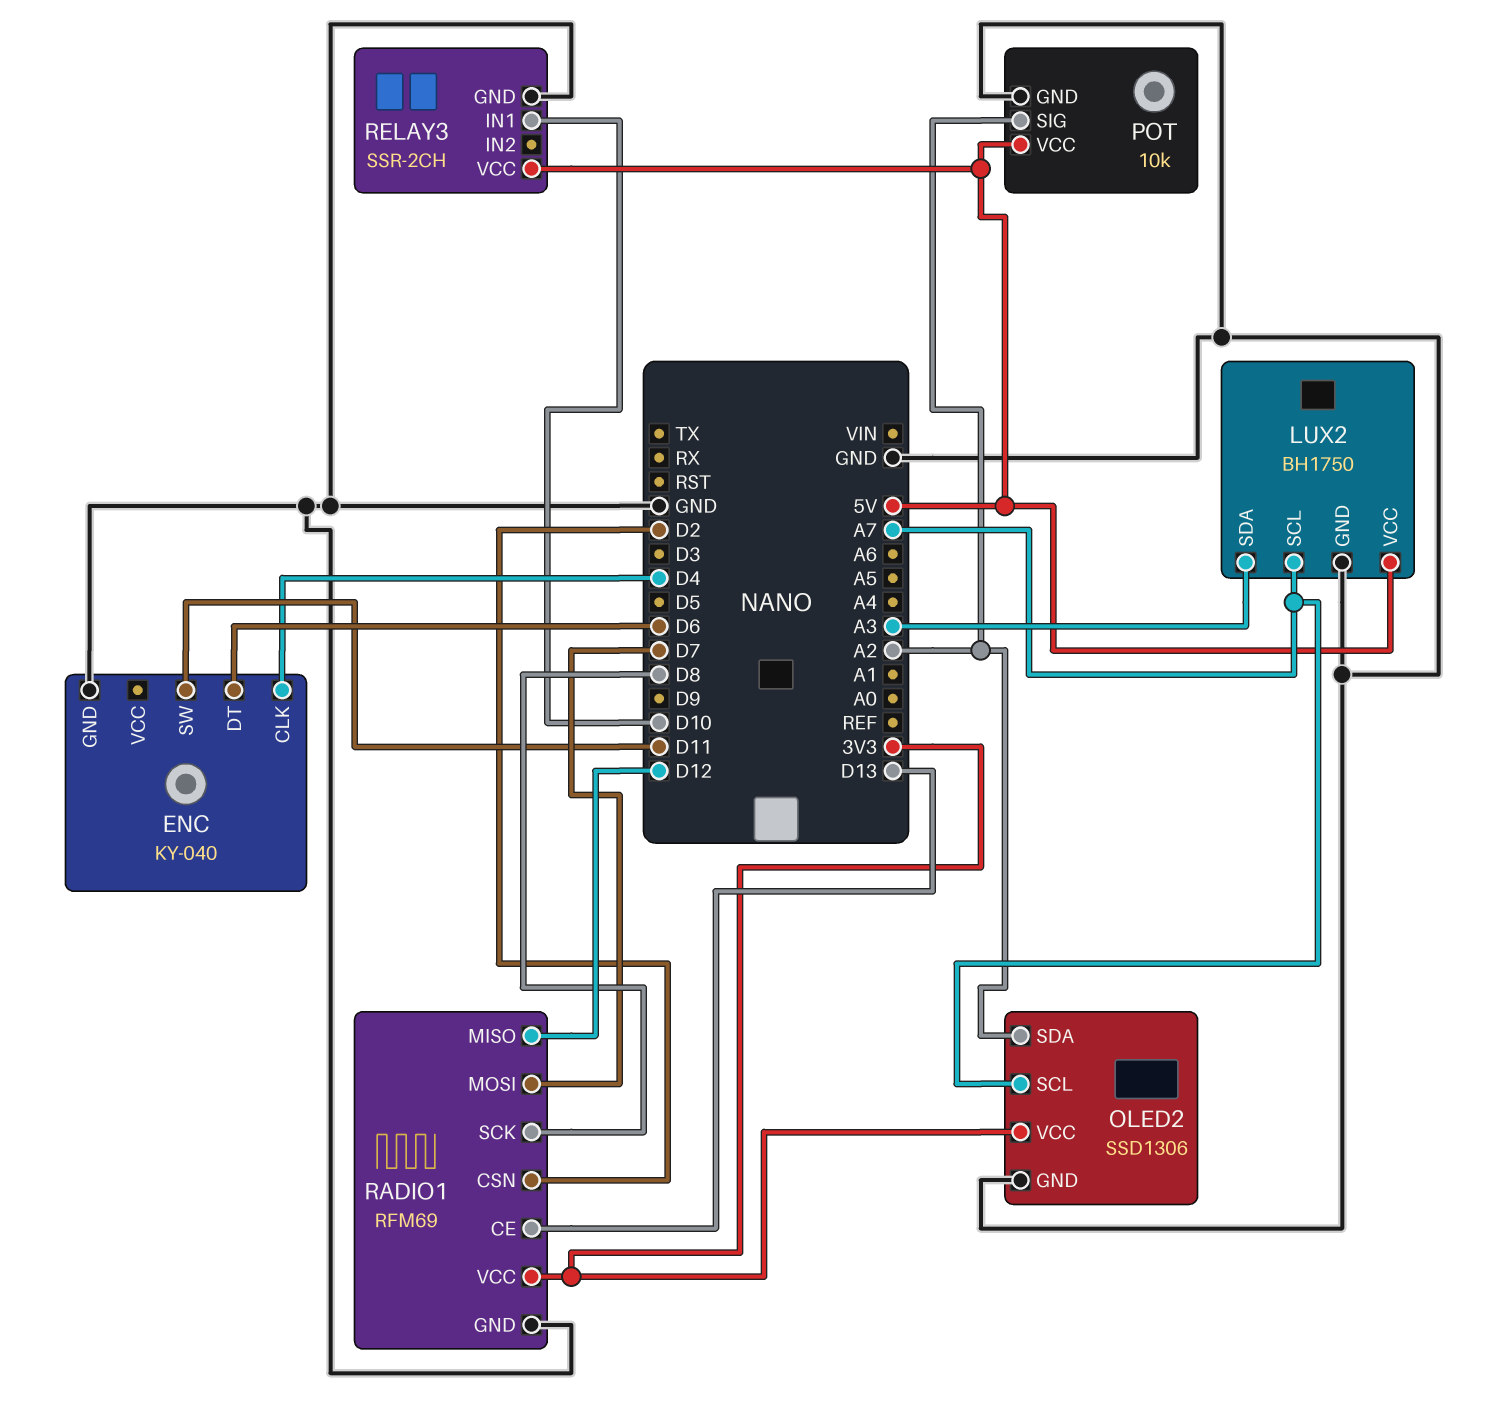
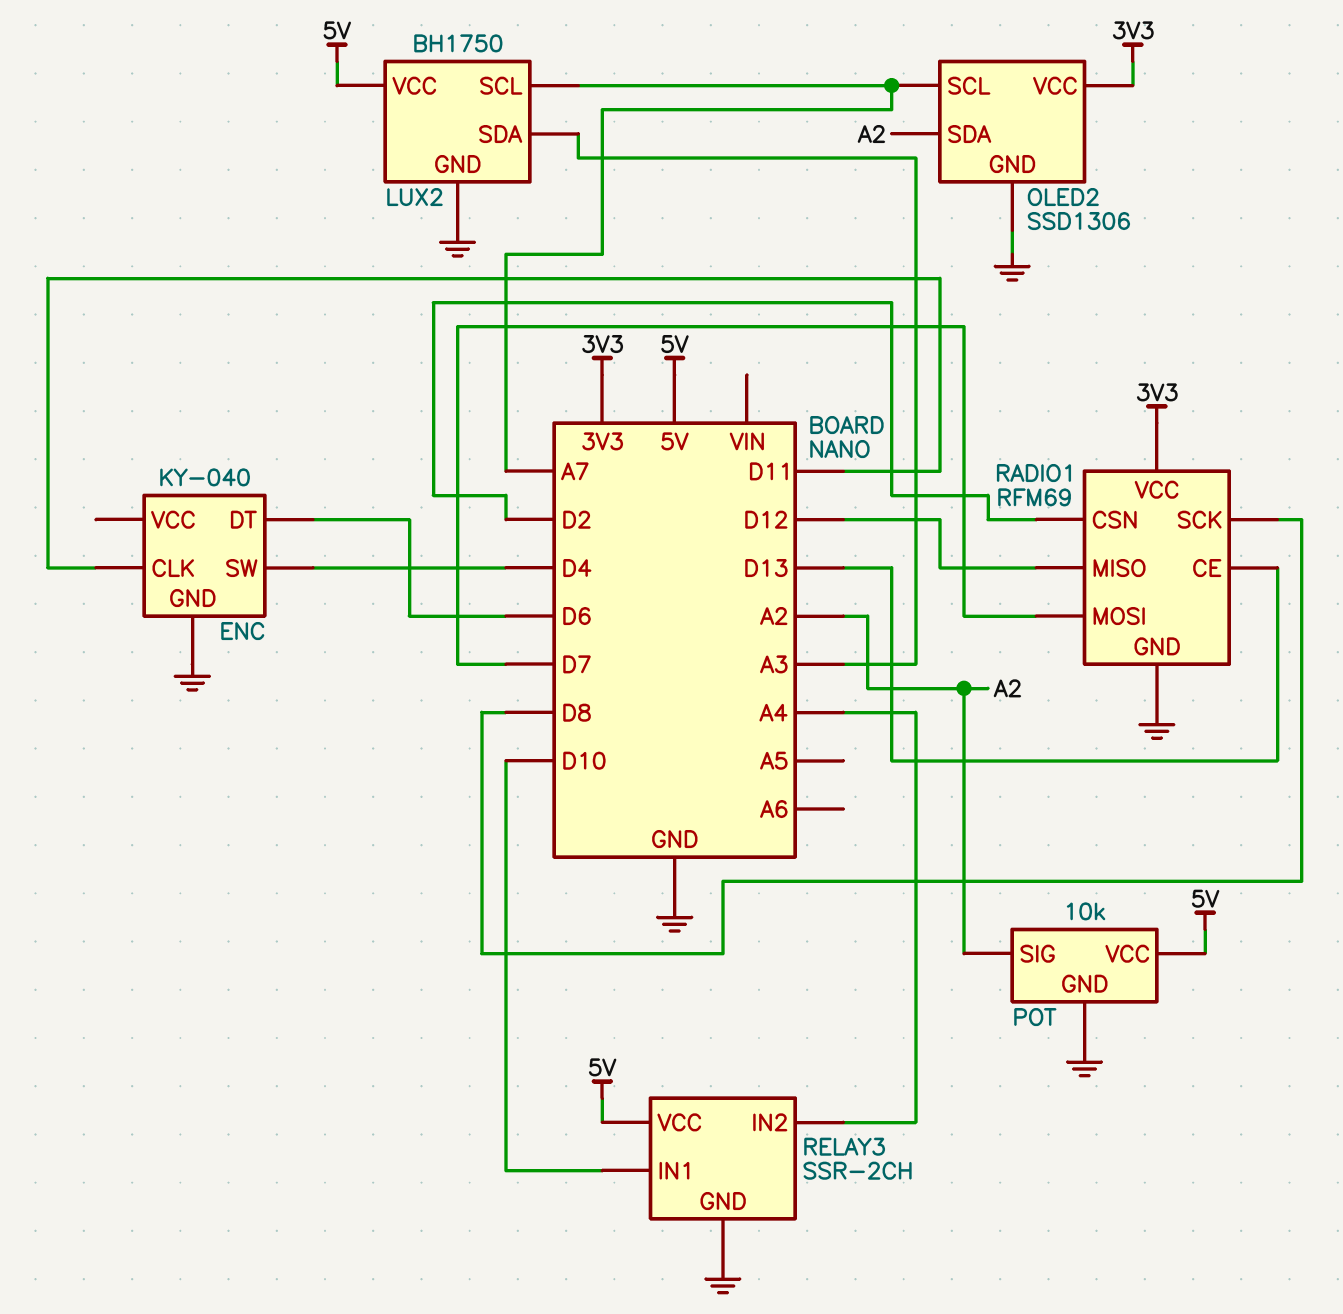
ENC pin CLK: D4 -> D11
ENC pin SW: D11 -> D4
RELAY3 pin IN2: none -> A4

